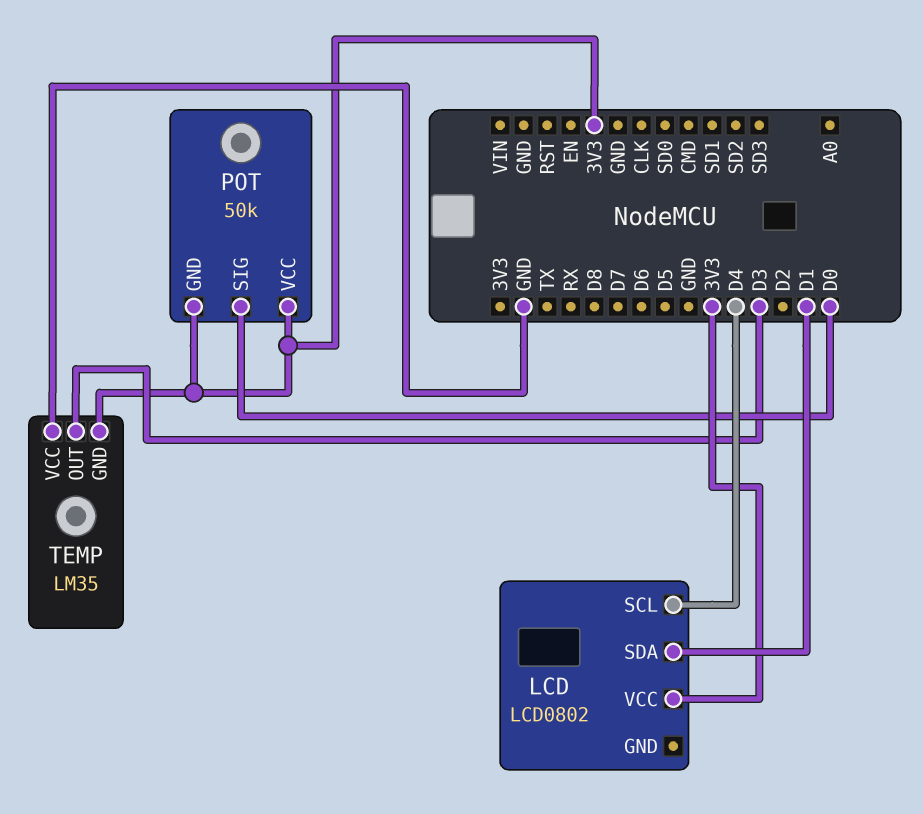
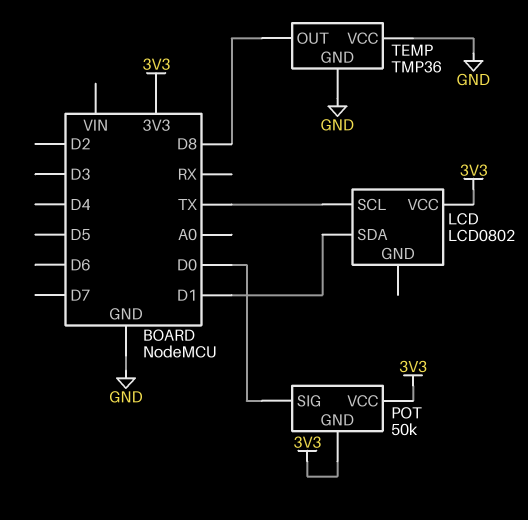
LCD pin SCL: D4 -> TX
TEMP: LM35 -> TMP36
TEMP pin GND: 3V3 -> GND
TEMP pin OUT: D3 -> D8

